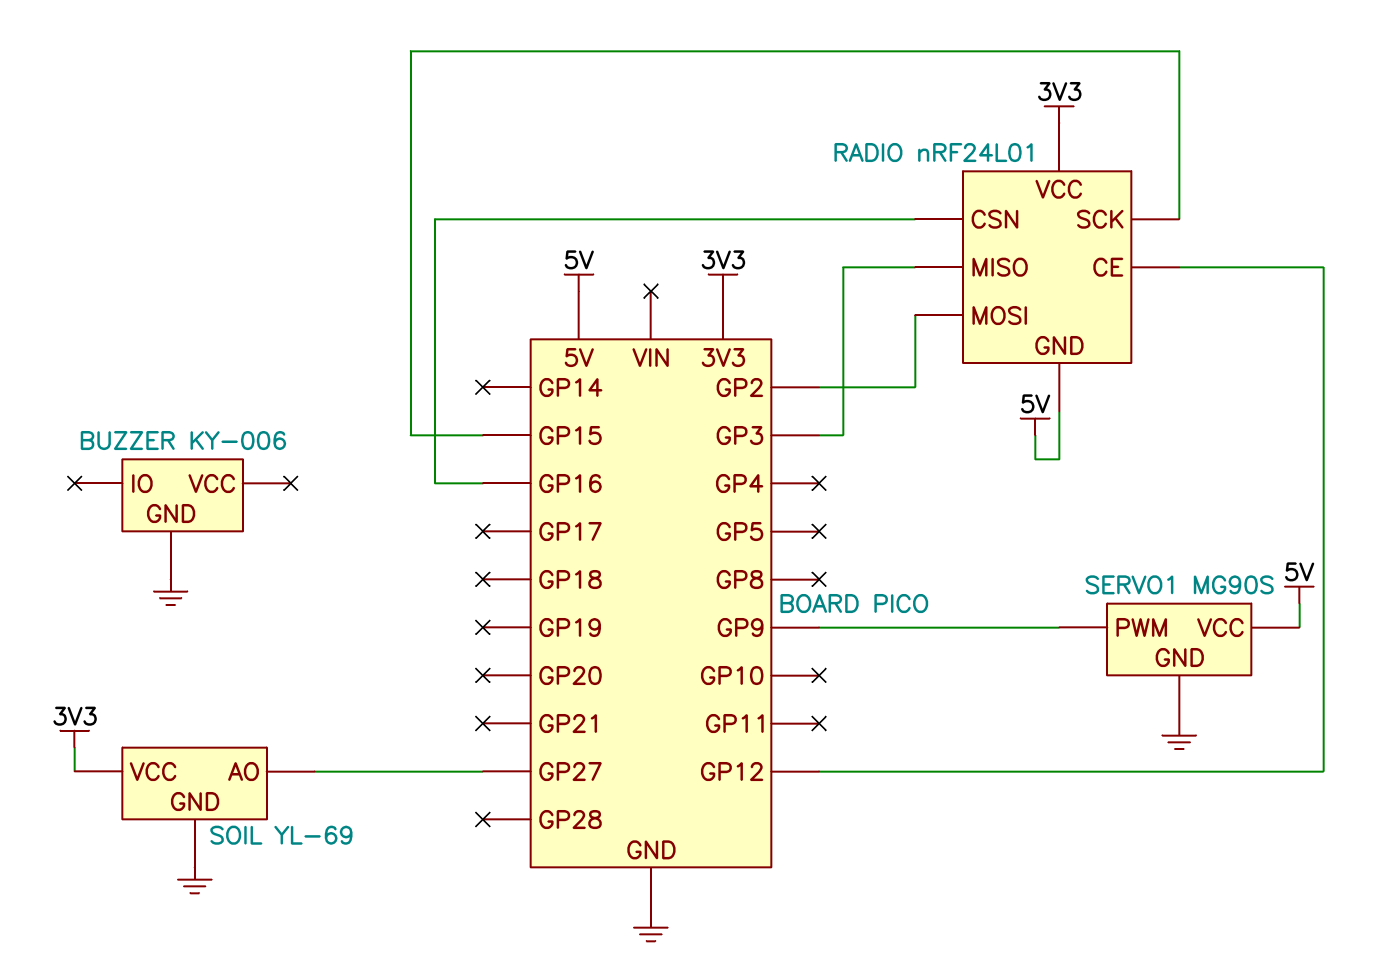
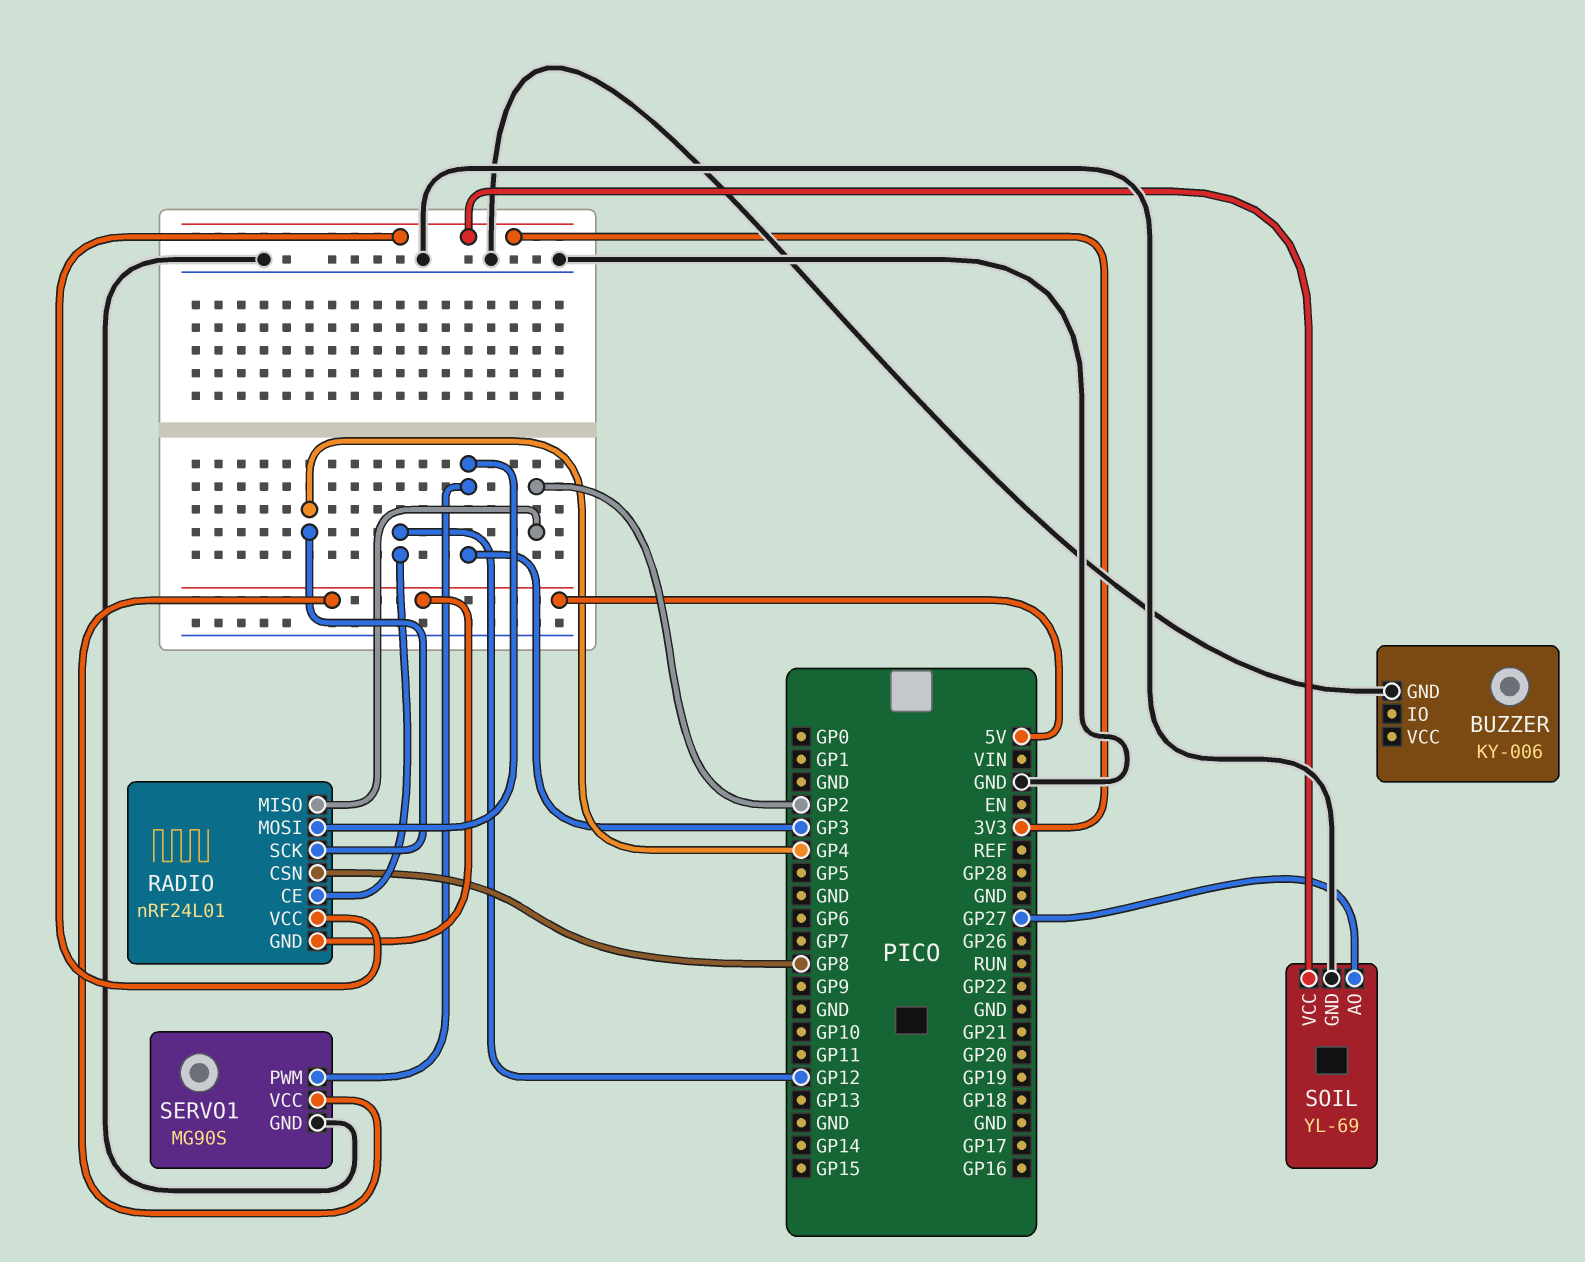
RADIO pin CSN: GP16 -> GP8
RADIO pin MISO: GP3 -> GP2
RADIO pin MOSI: GP2 -> GP3
RADIO pin SCK: GP15 -> GP4
SERVO1 pin PWM: GP9 -> GP3

